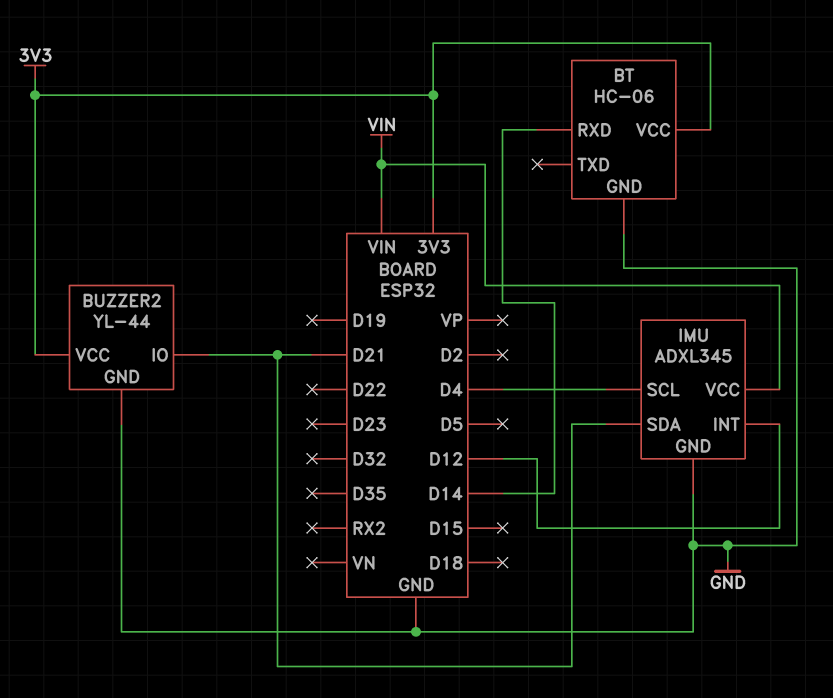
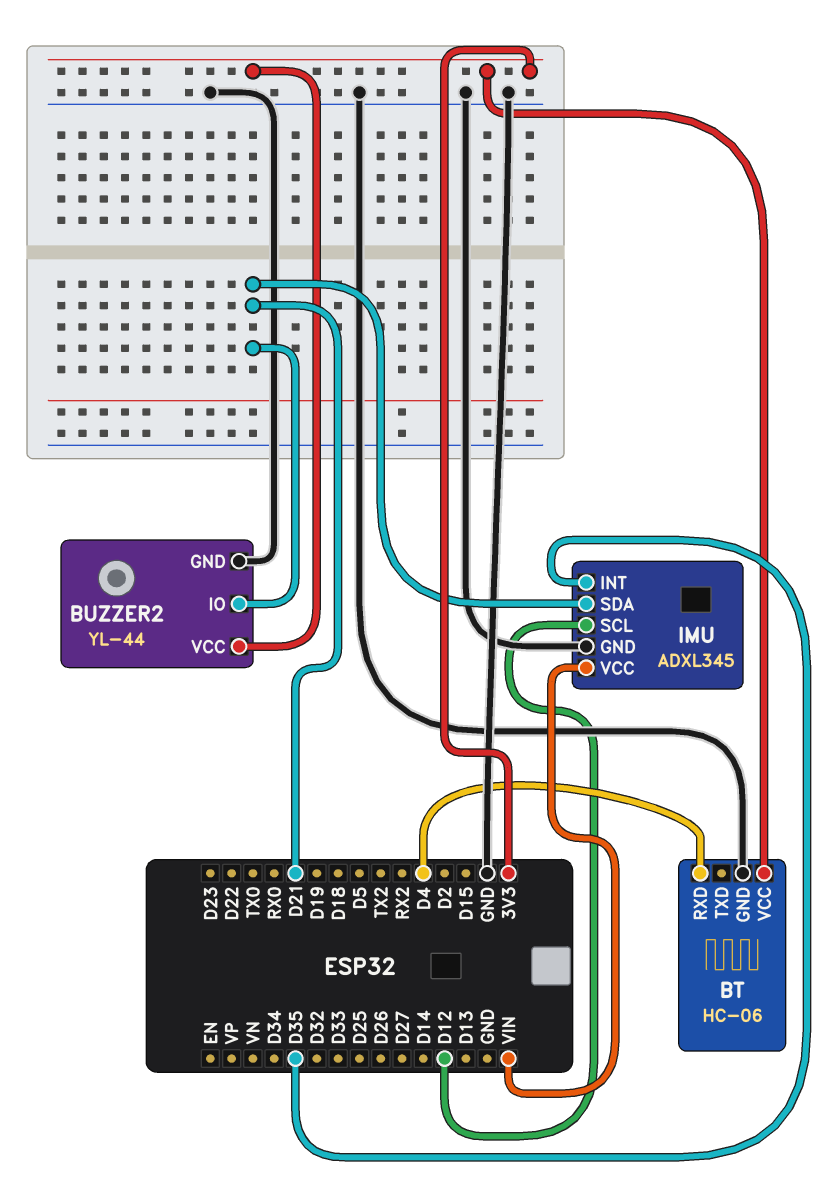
BT pin RXD: D14 -> D4
IMU pin INT: D12 -> D35
IMU pin SCL: D4 -> D12

